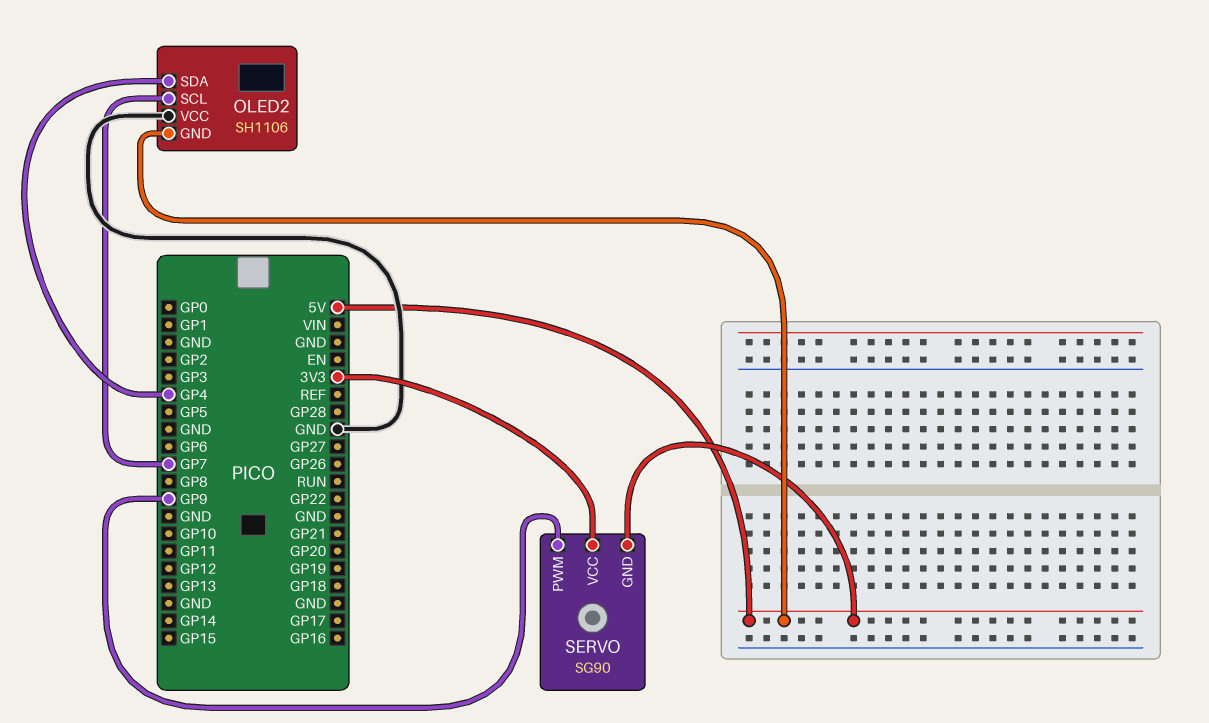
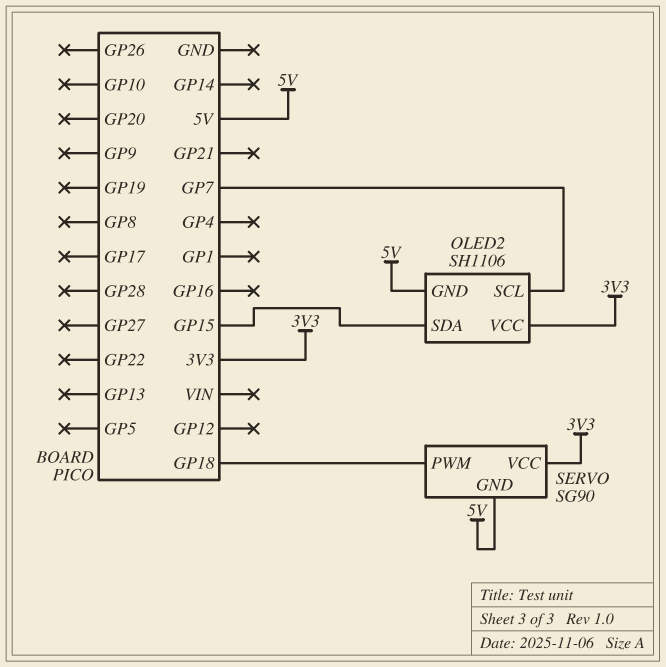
OLED2 pin SDA: GP4 -> GP15
OLED2 pin VCC: GND -> 3V3
SERVO pin PWM: GP9 -> GP18

